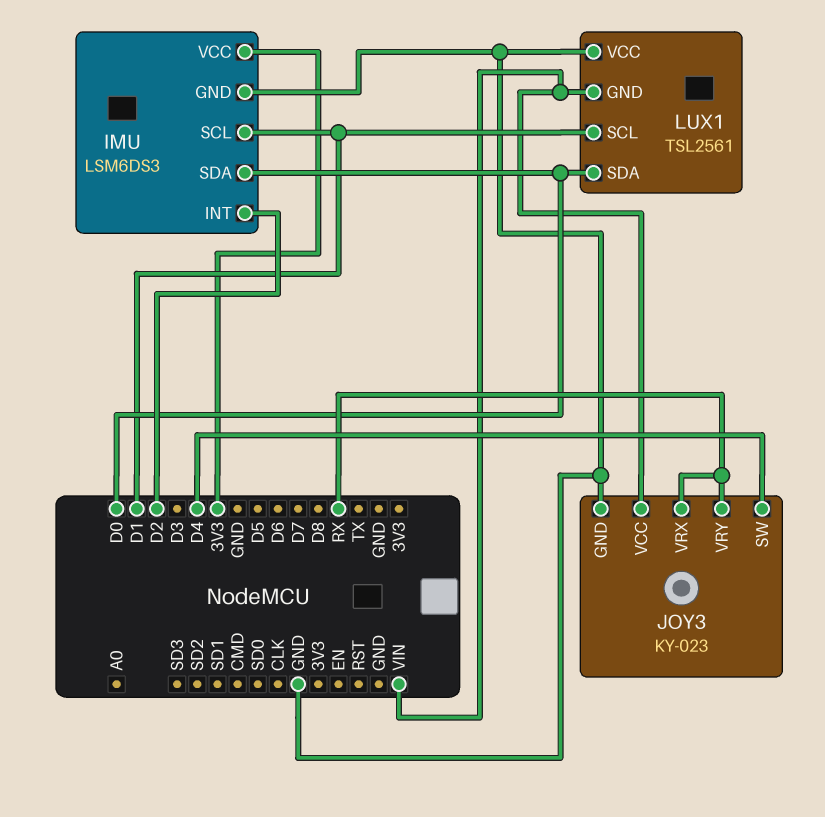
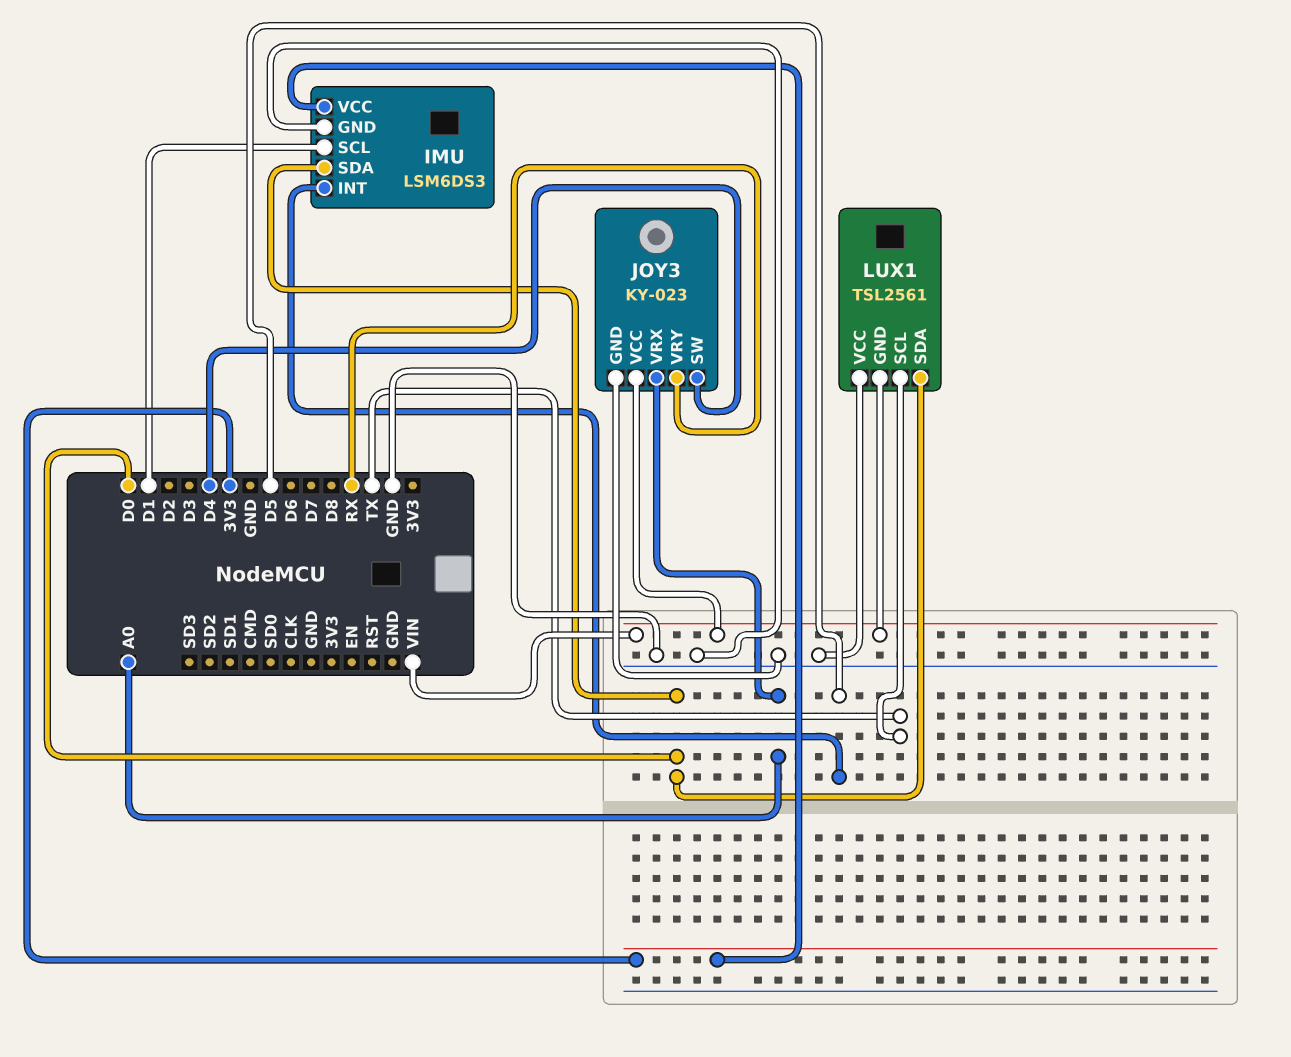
IMU pin INT: D2 -> D5
JOY3 pin VRX: RX -> A0
LUX1 pin SCL: D1 -> TX

